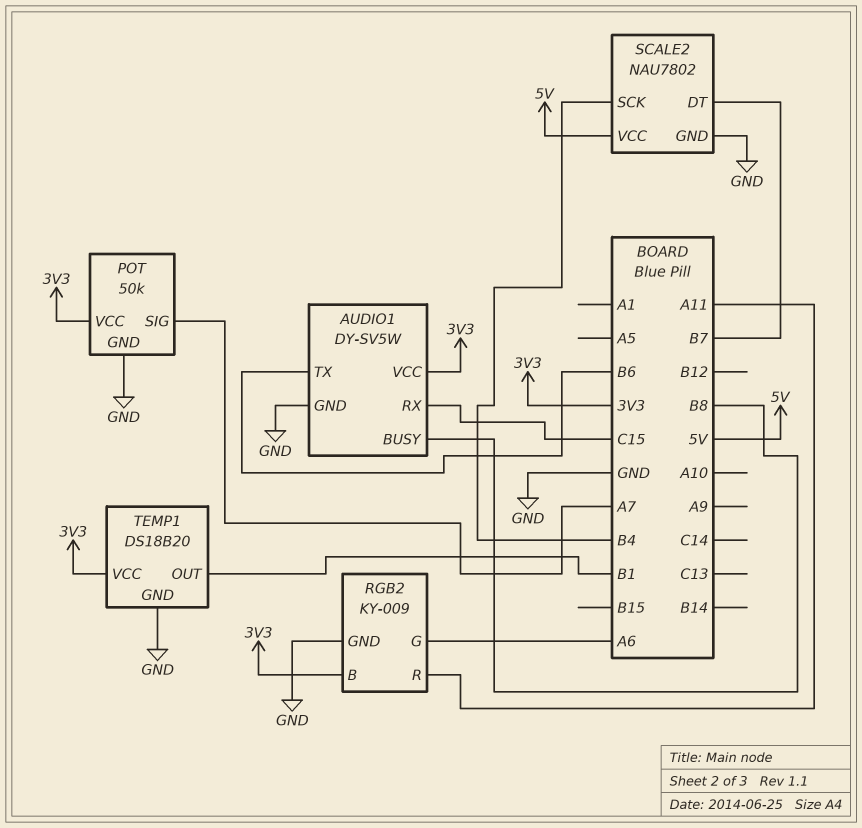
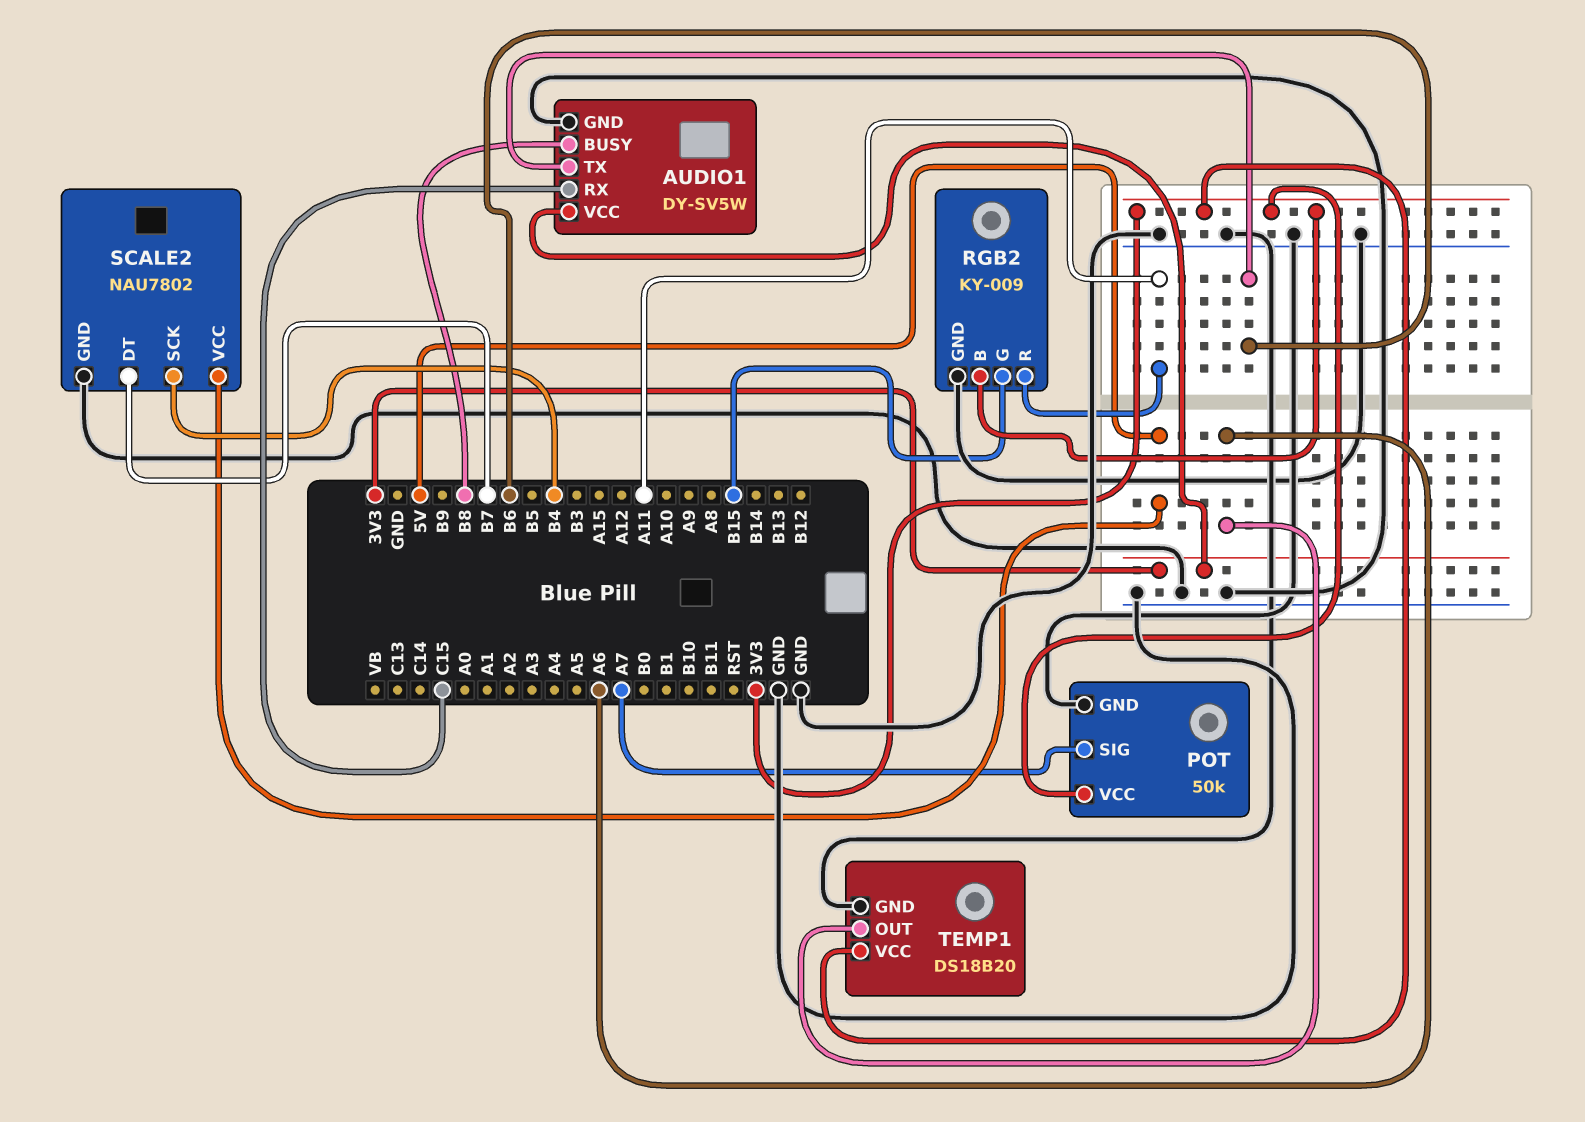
RGB2 pin G: A6 -> B15
TEMP1 pin OUT: B1 -> A6

